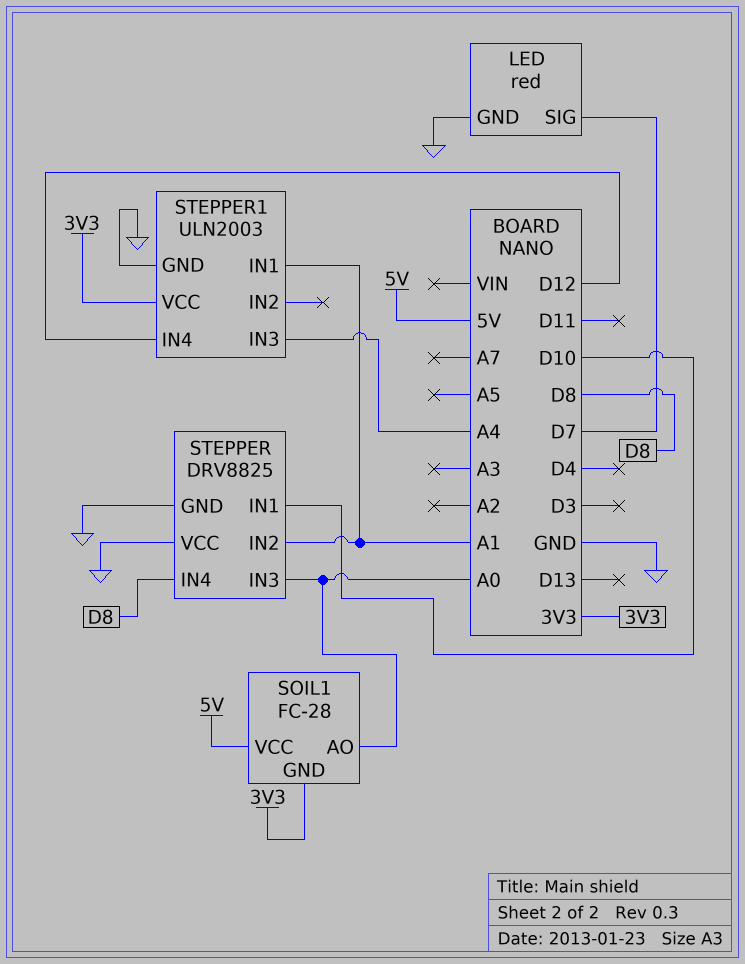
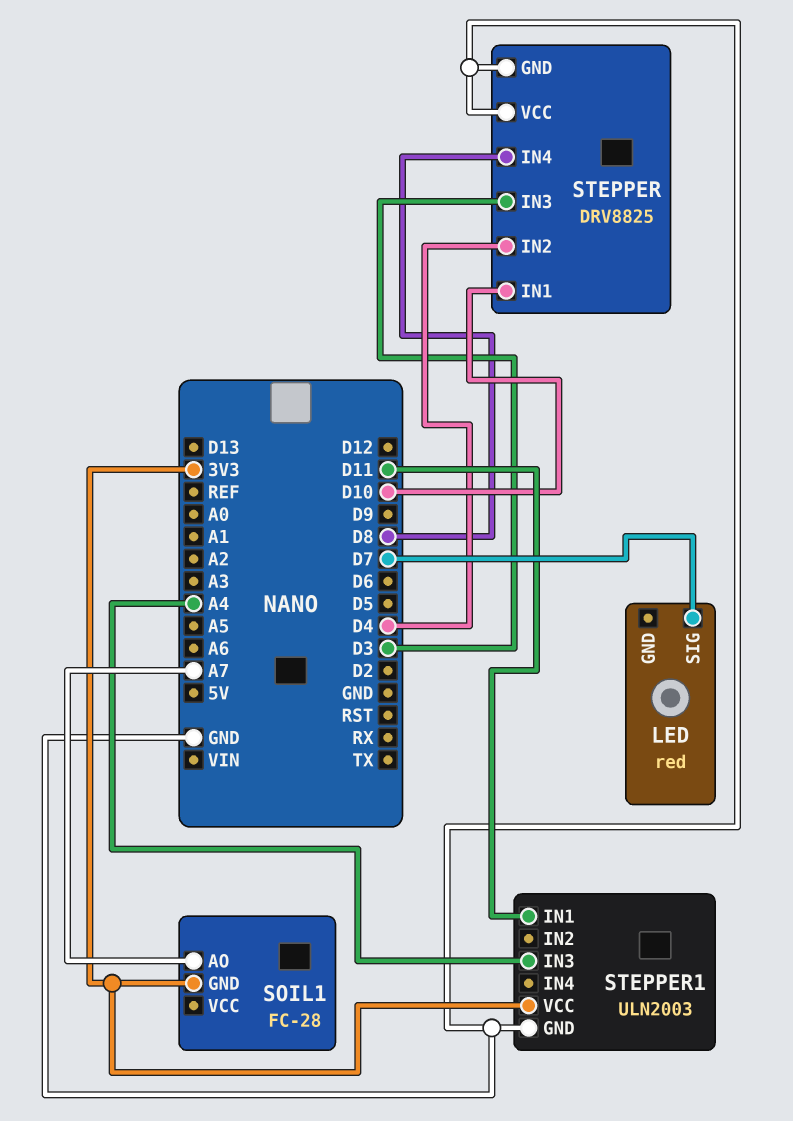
LED pin GND: GND -> none
SOIL1 pin AO: A0 -> A7
SOIL1 pin VCC: 5V -> none
STEPPER pin IN2: A1 -> D4
STEPPER pin IN3: A0 -> D3
STEPPER1 pin IN1: A1 -> D11
STEPPER1 pin IN4: D12 -> none

